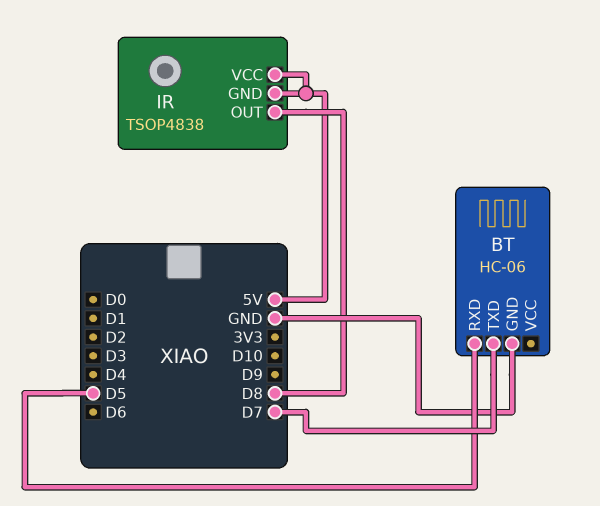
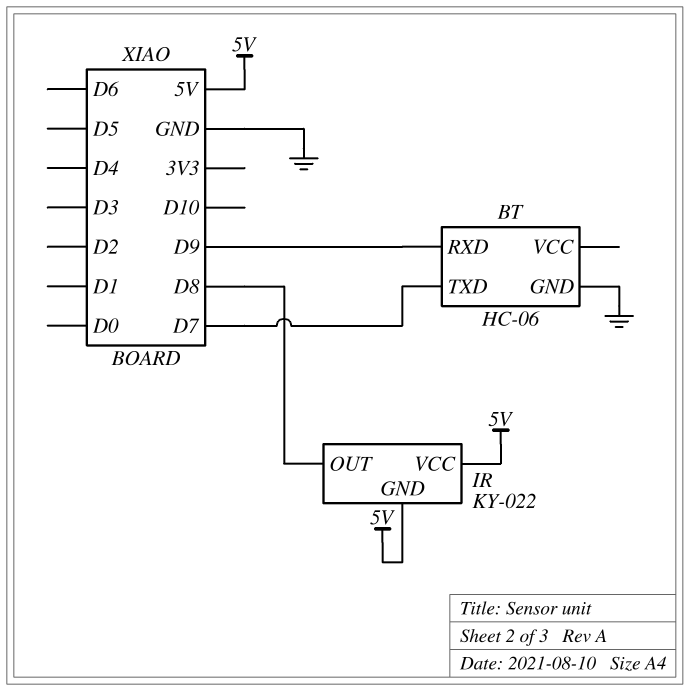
BT pin RXD: D5 -> D9
IR: TSOP4838 -> KY-022

